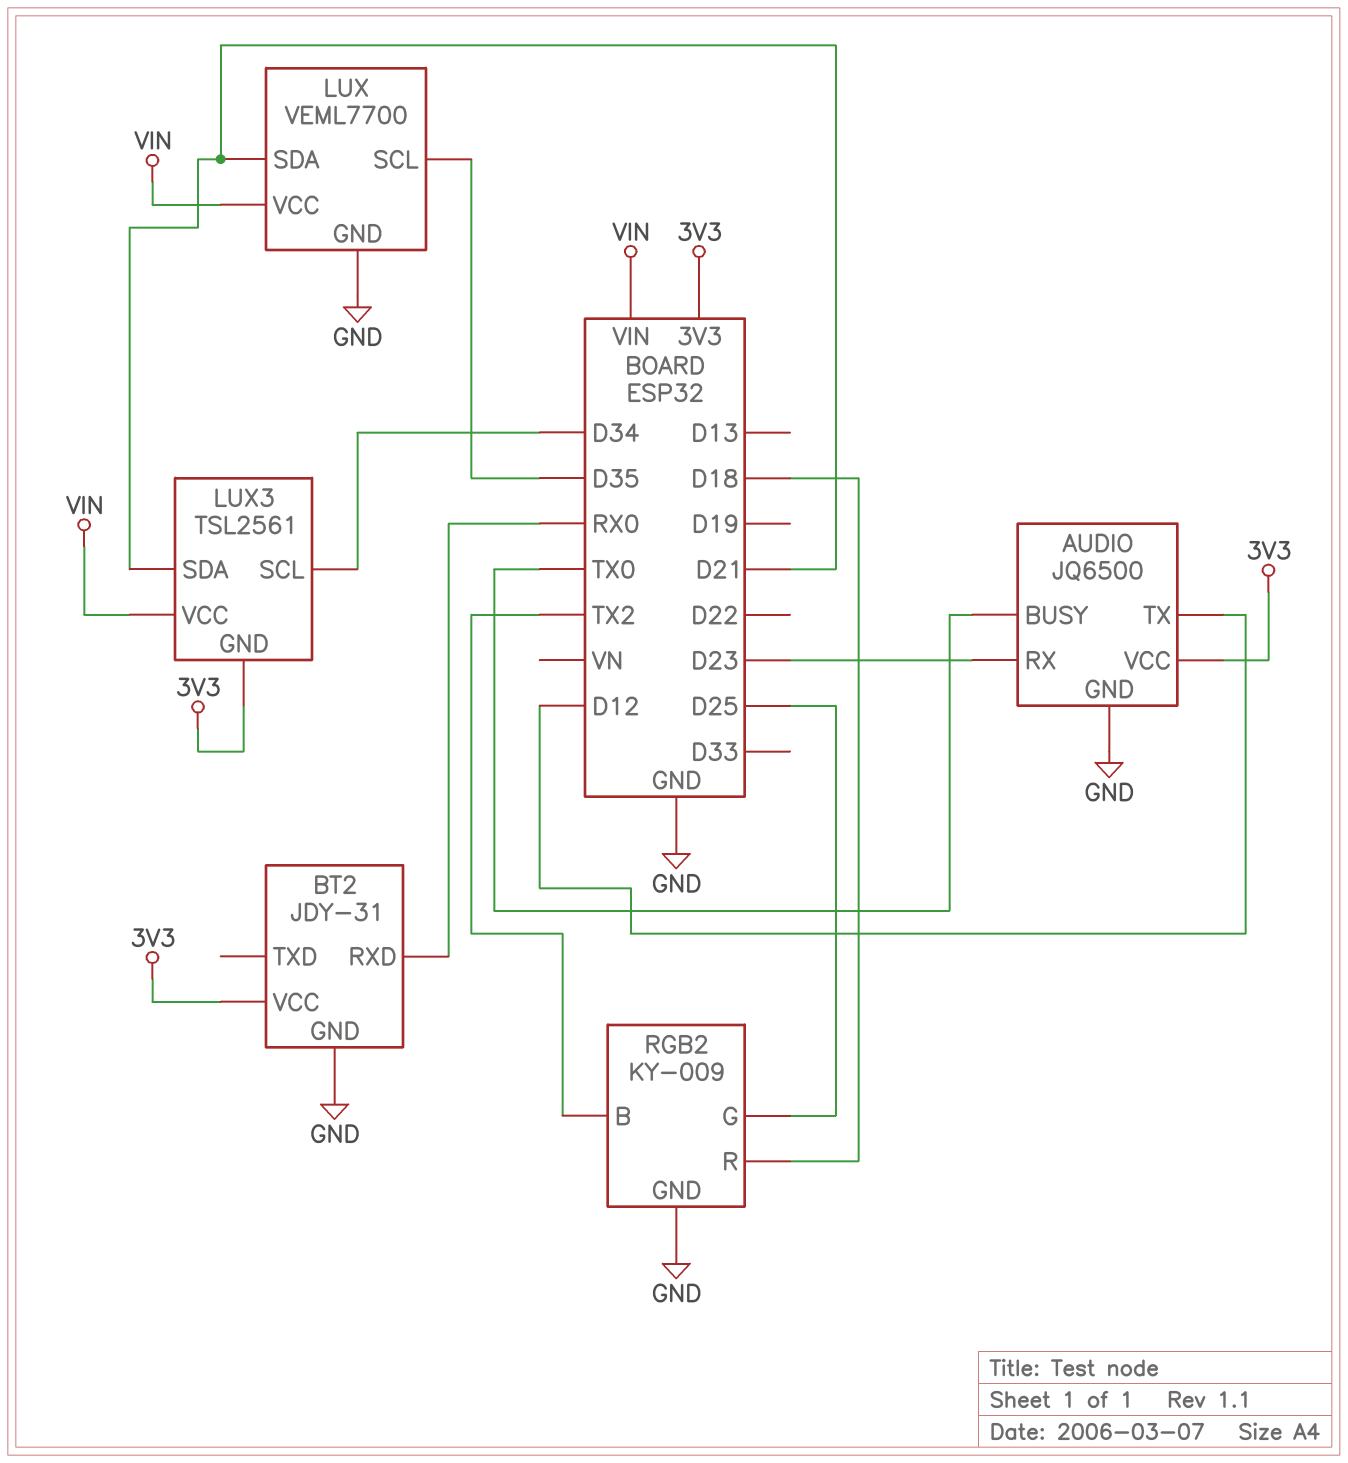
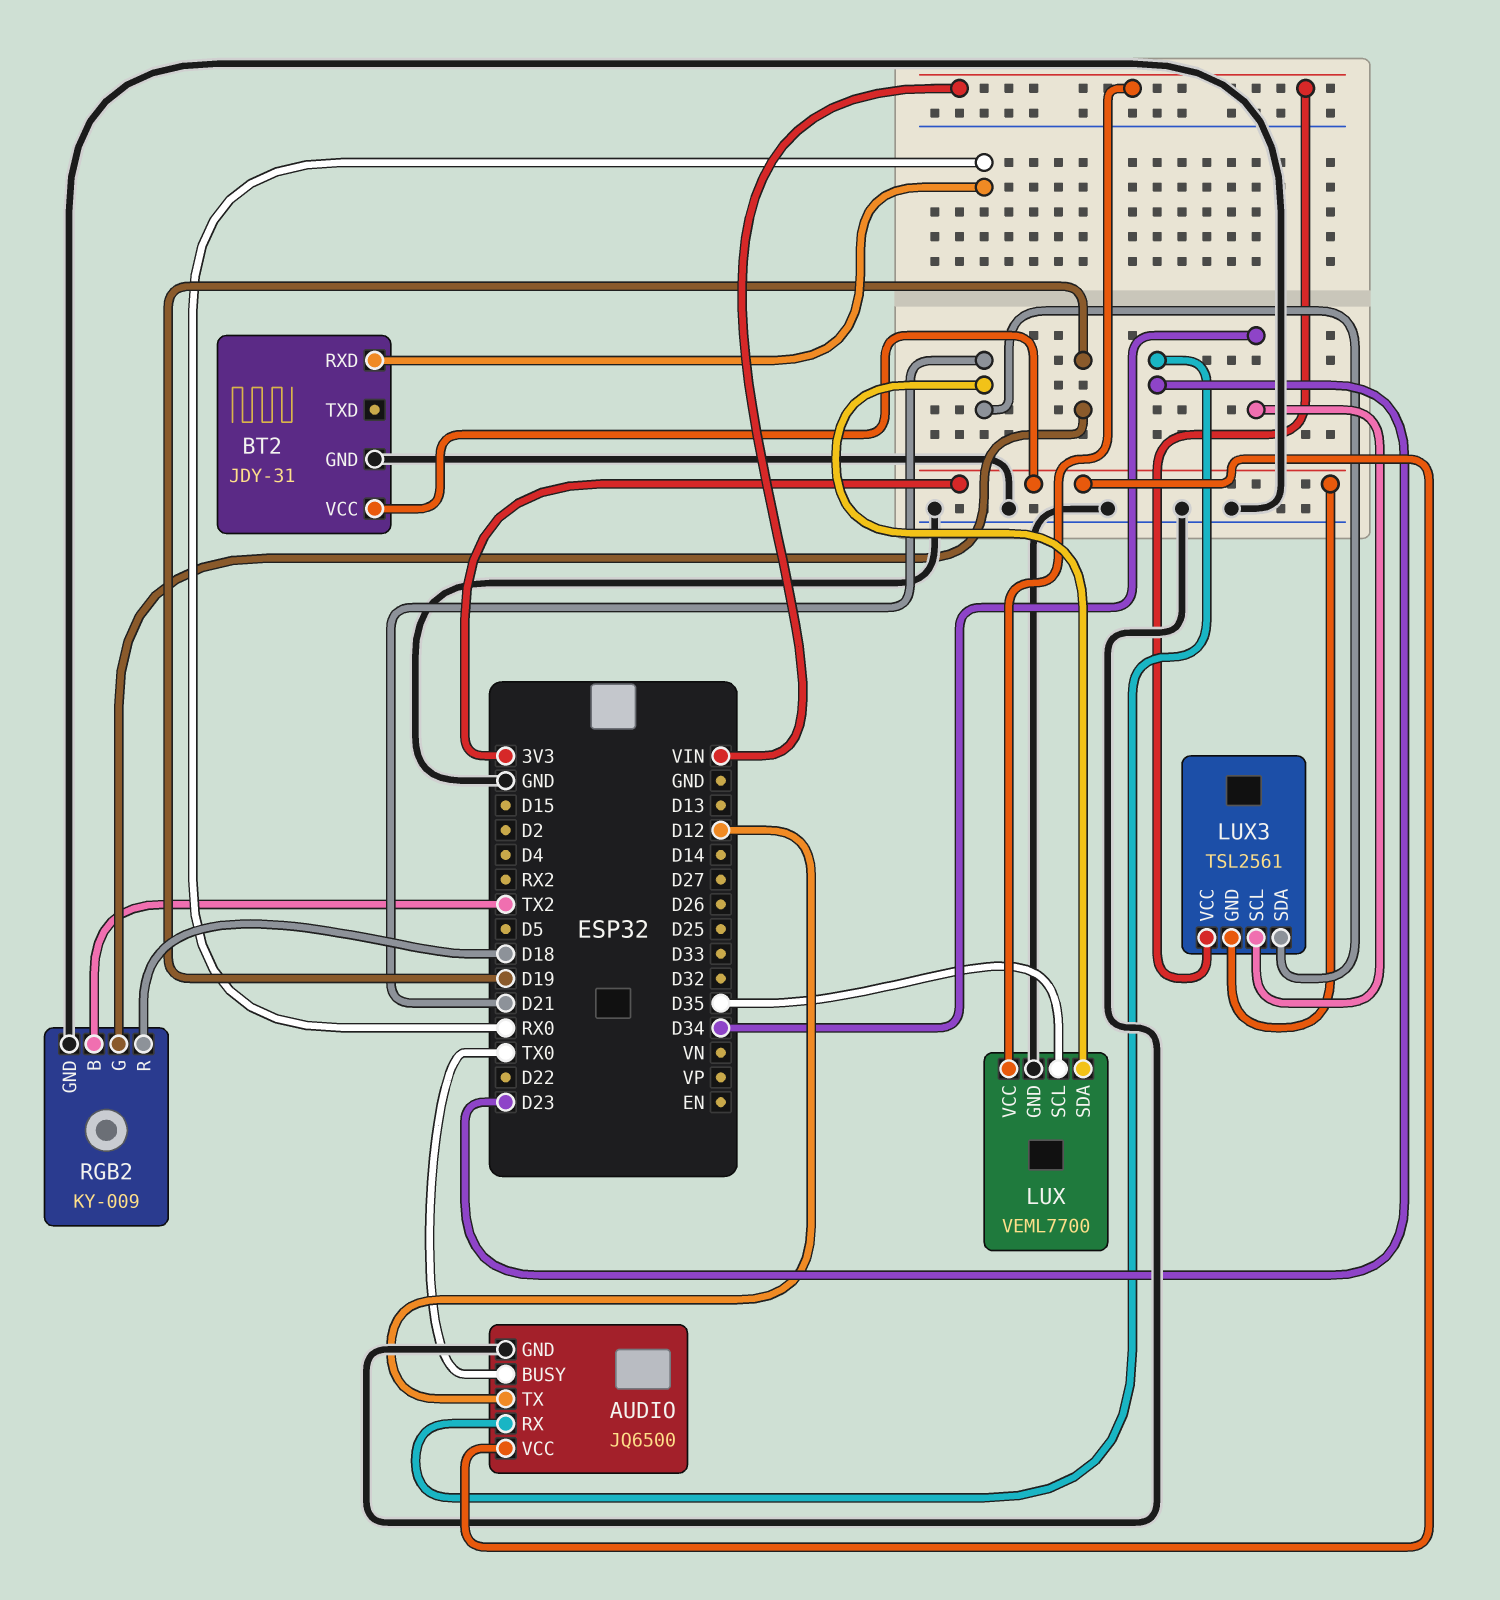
RGB2 pin G: D25 -> D19

